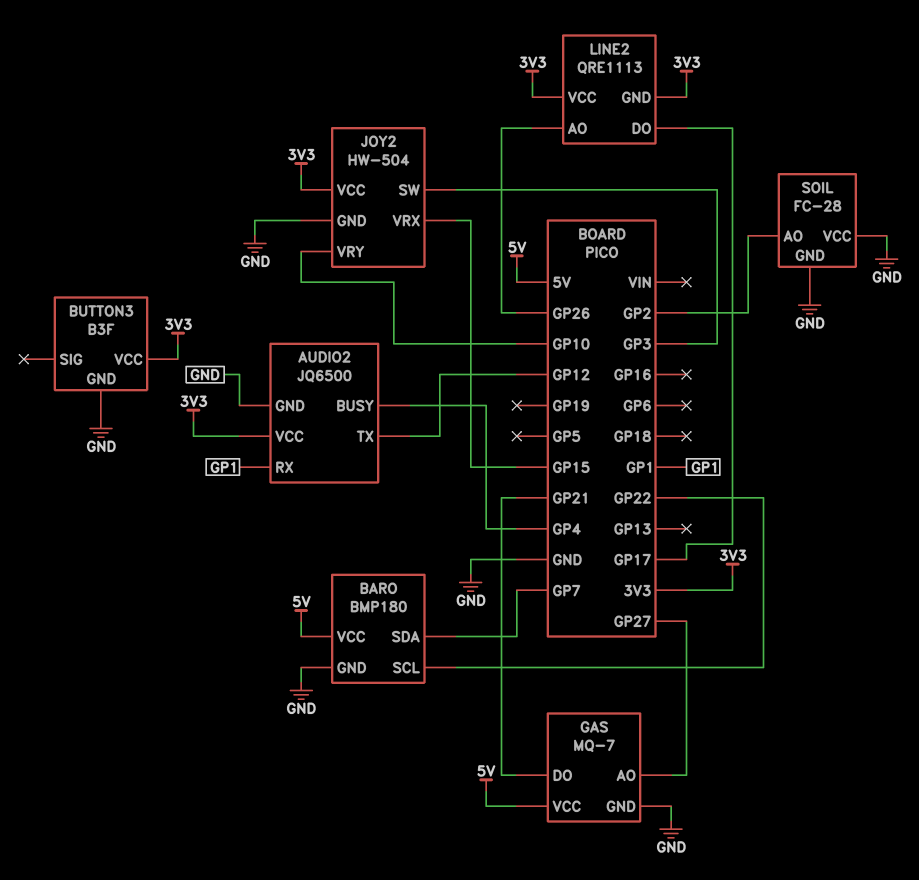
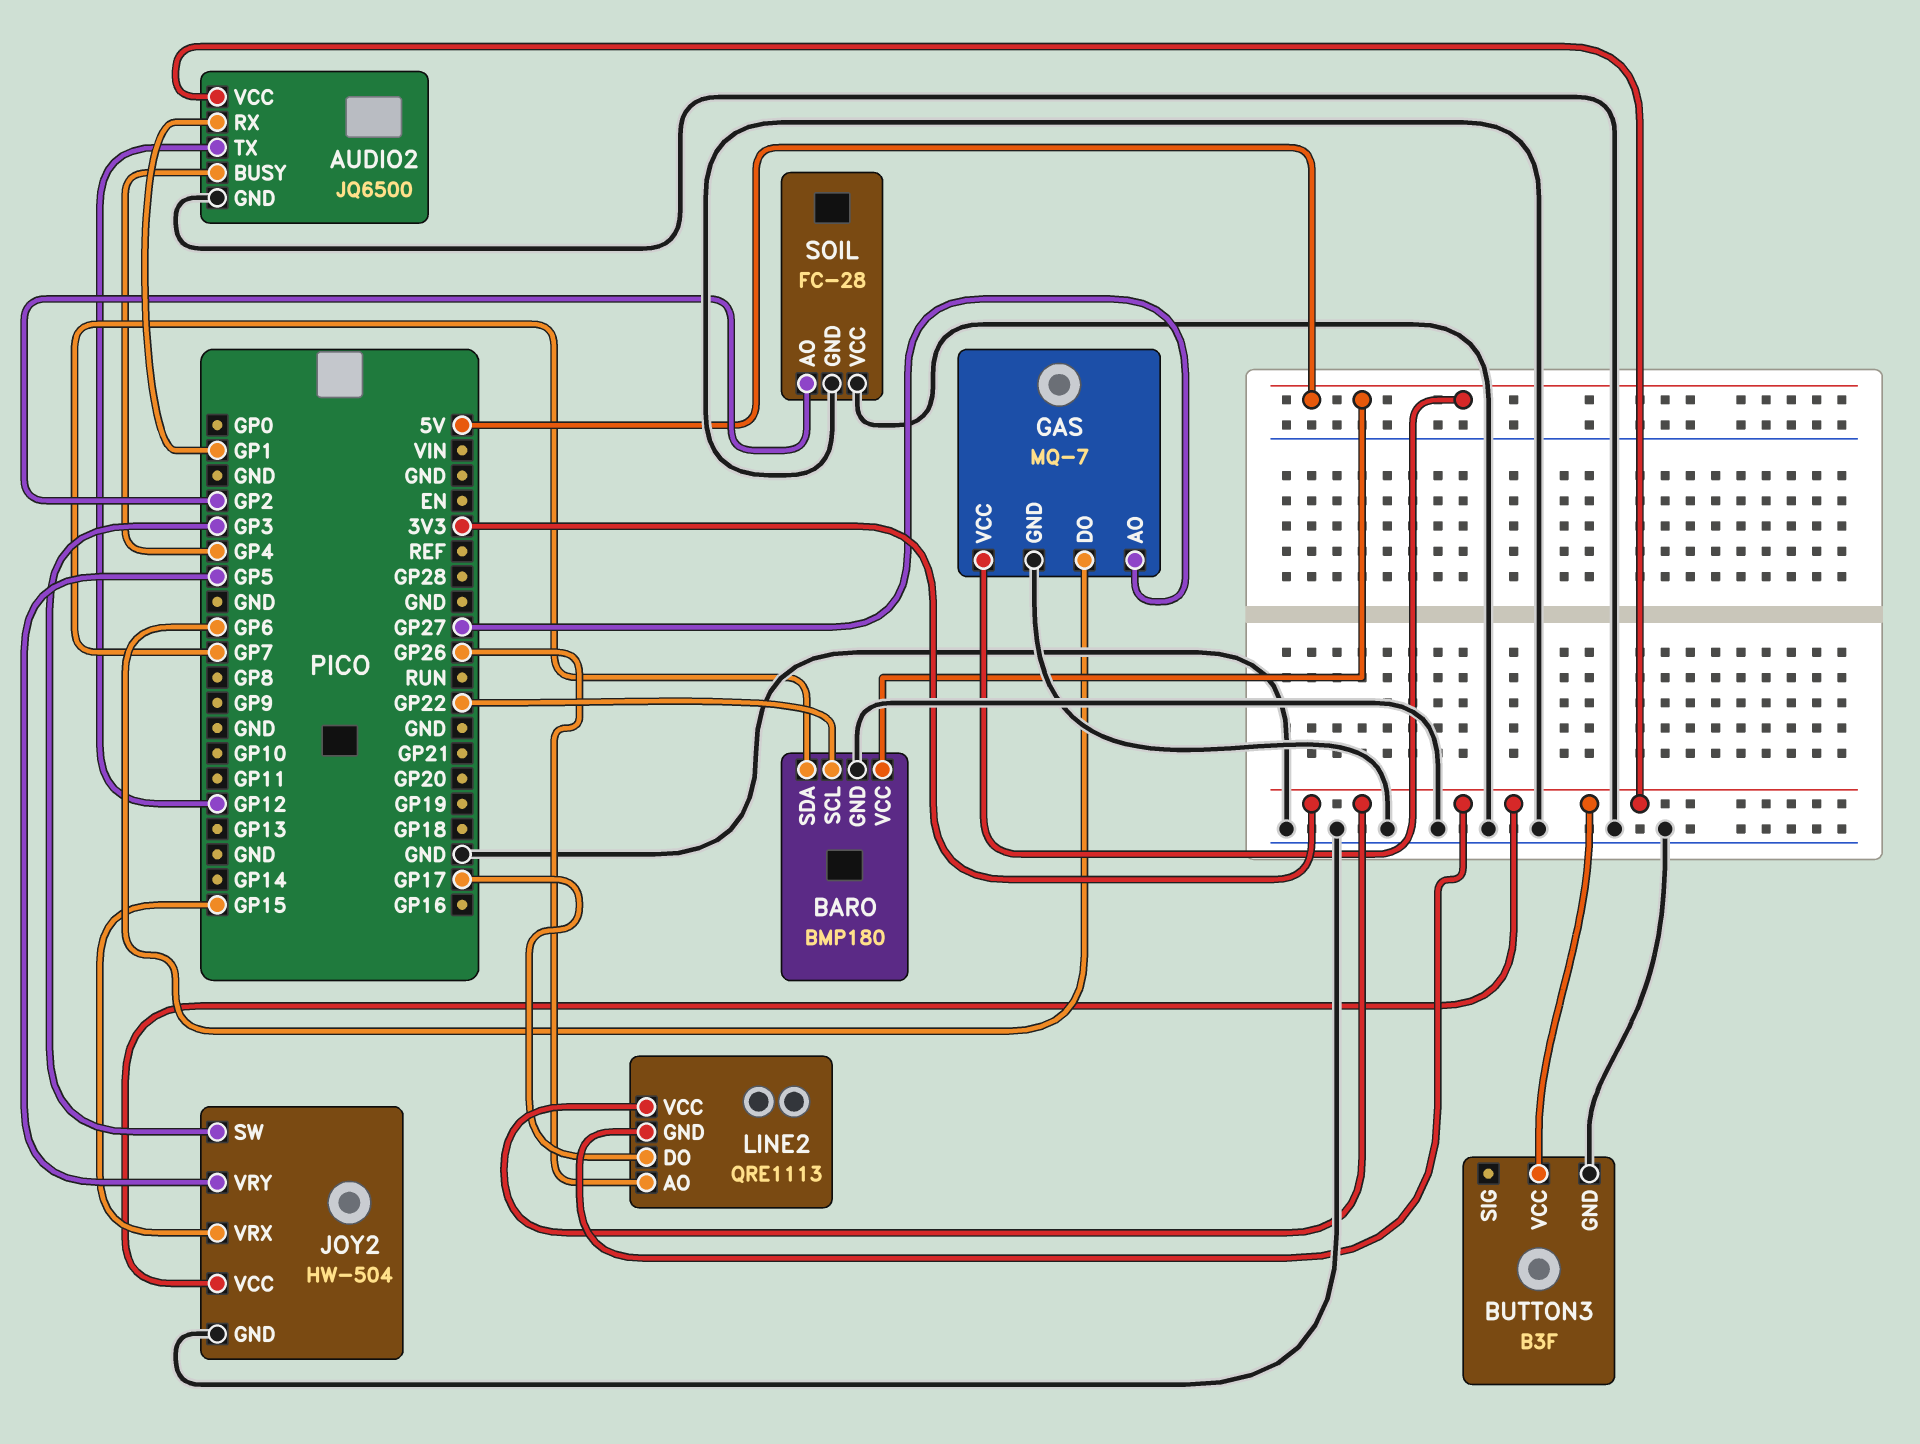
GAS pin DO: GP21 -> GP6
JOY2 pin VRY: GP10 -> GP5

